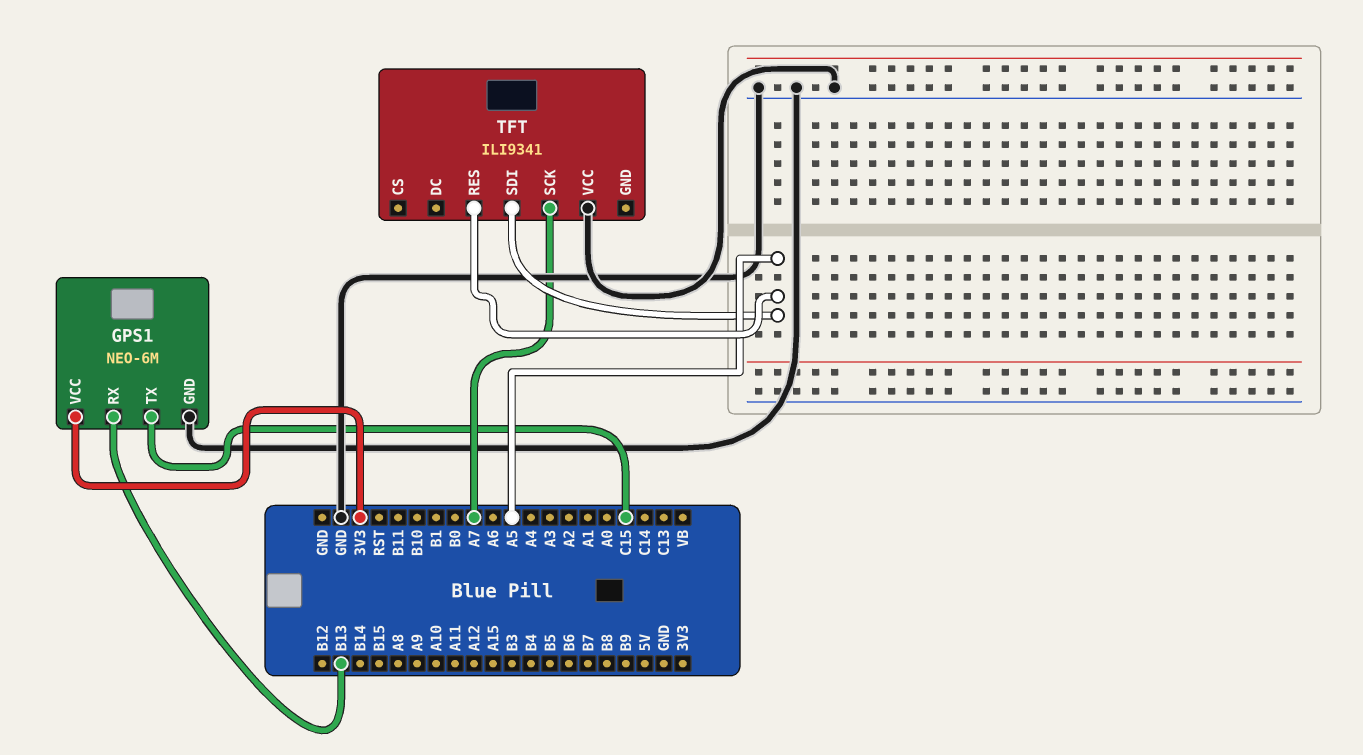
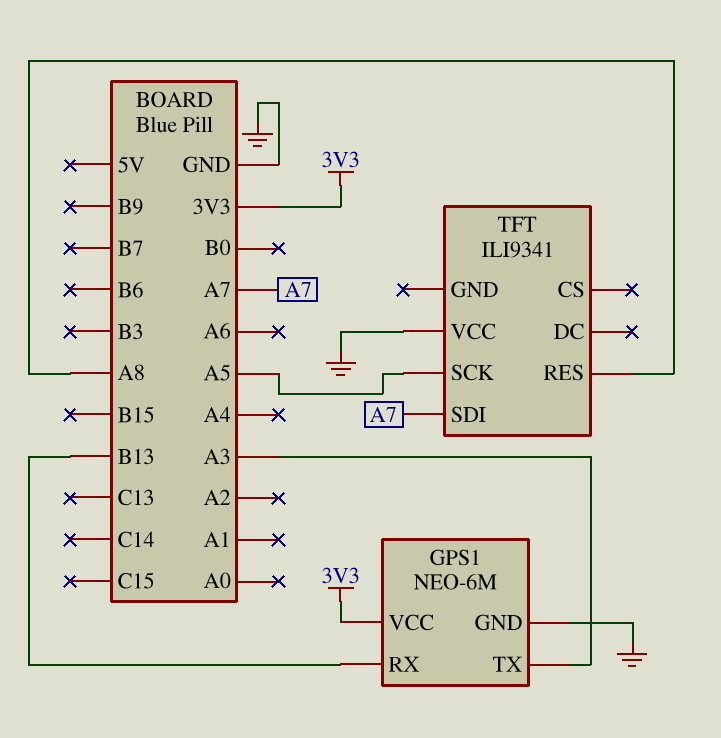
GPS1 pin TX: C15 -> A3
TFT pin RES: A5 -> A8
TFT pin SCK: A7 -> A5
TFT pin SDI: A5 -> A7

